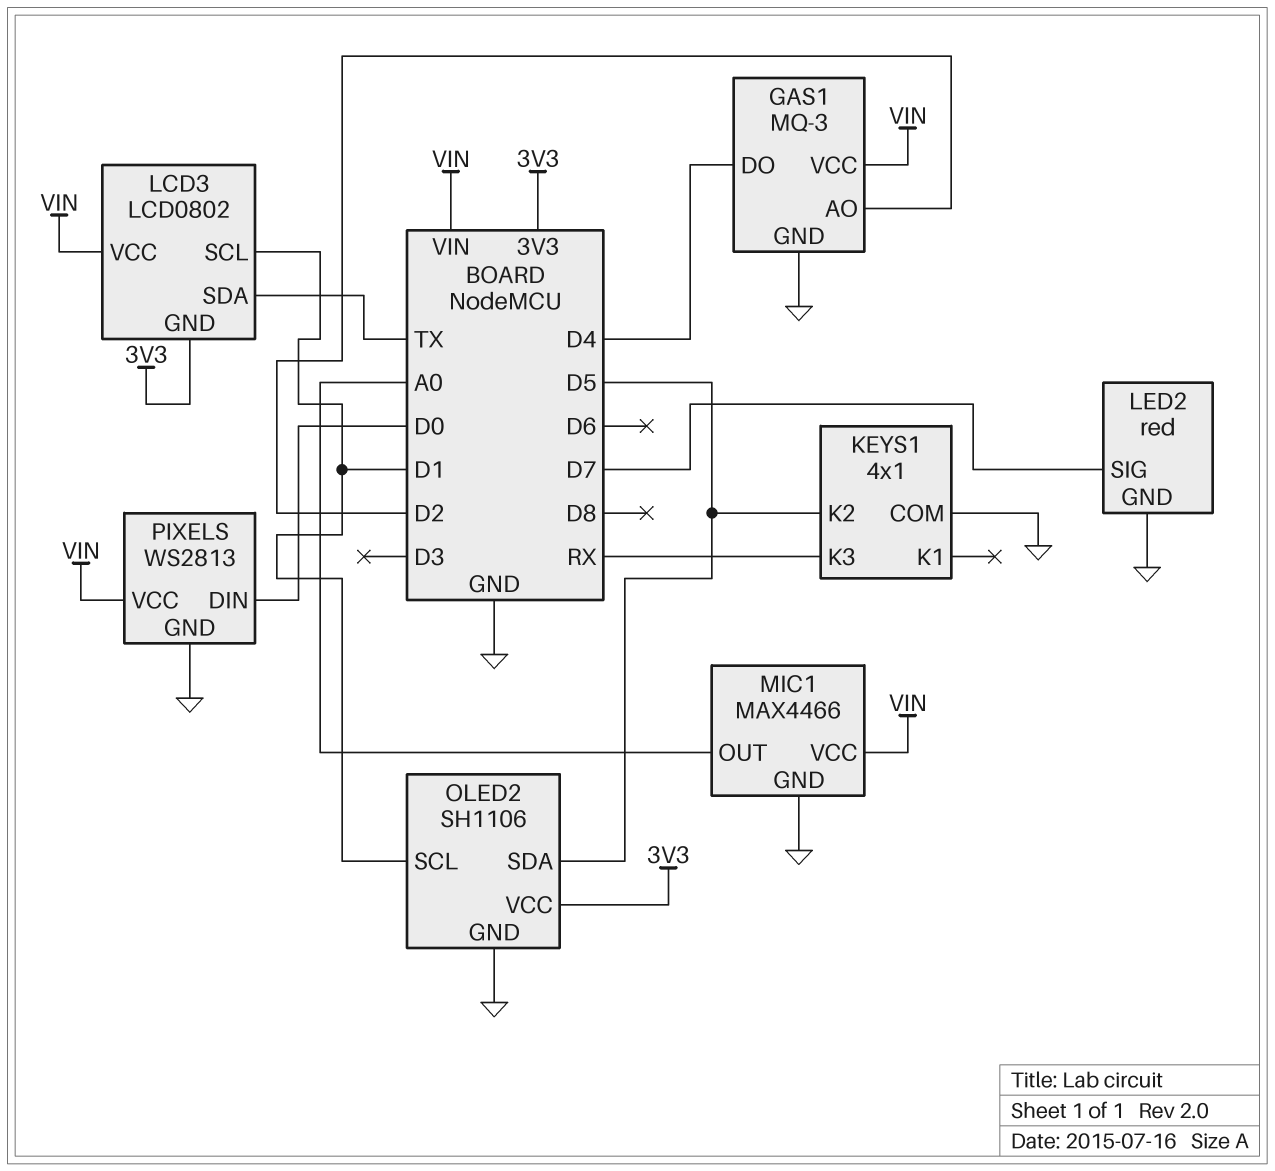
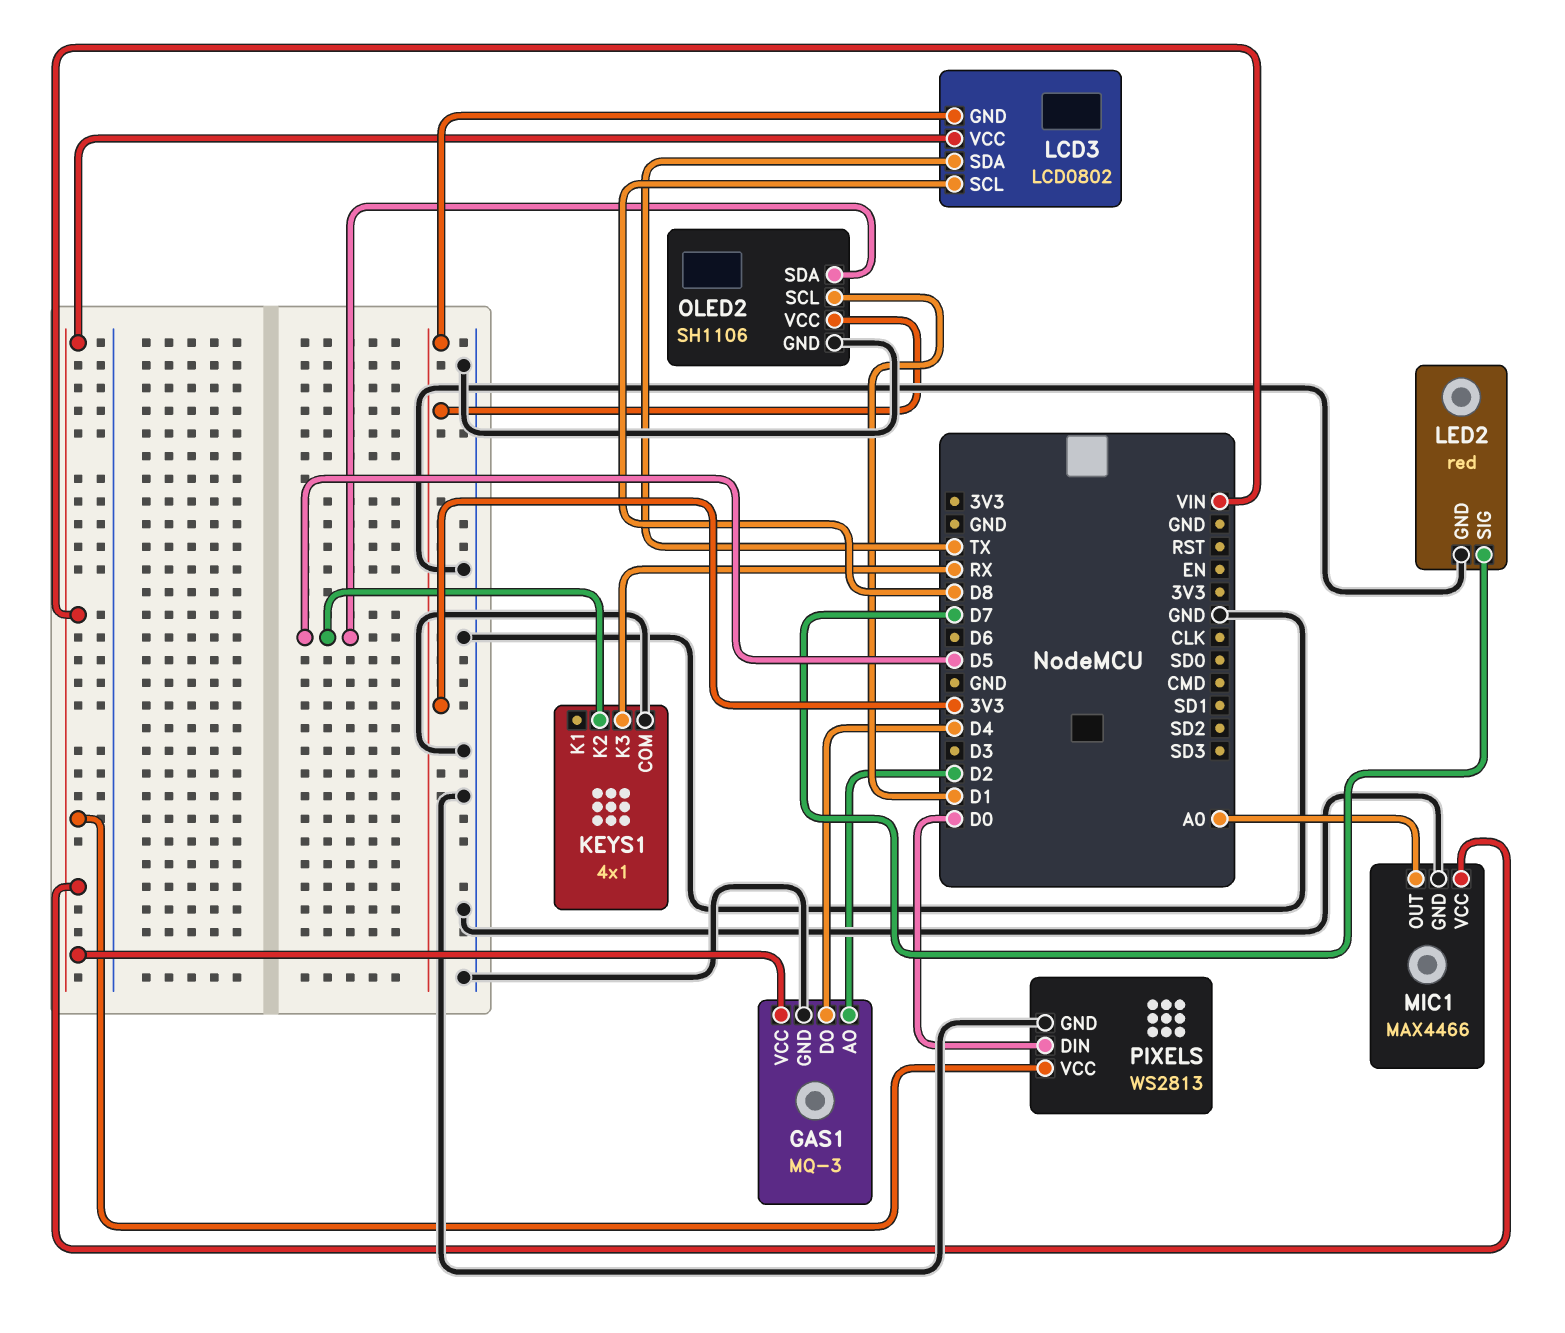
LCD3 pin SCL: D1 -> D8

